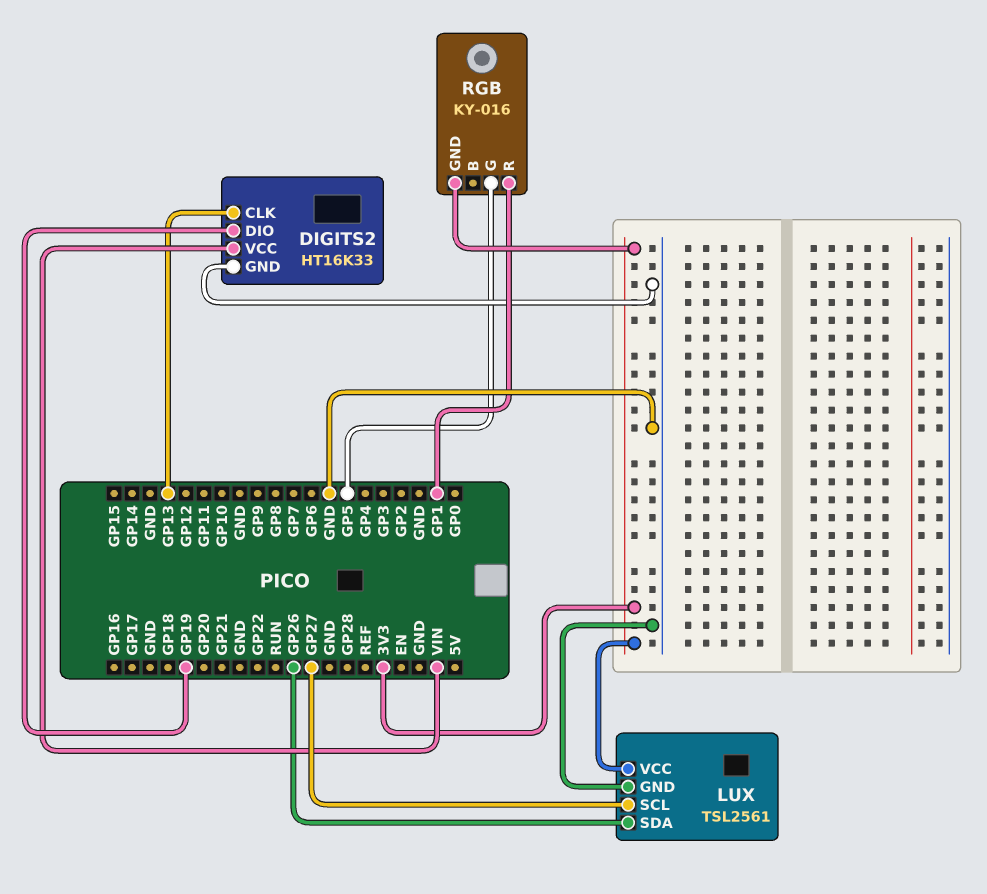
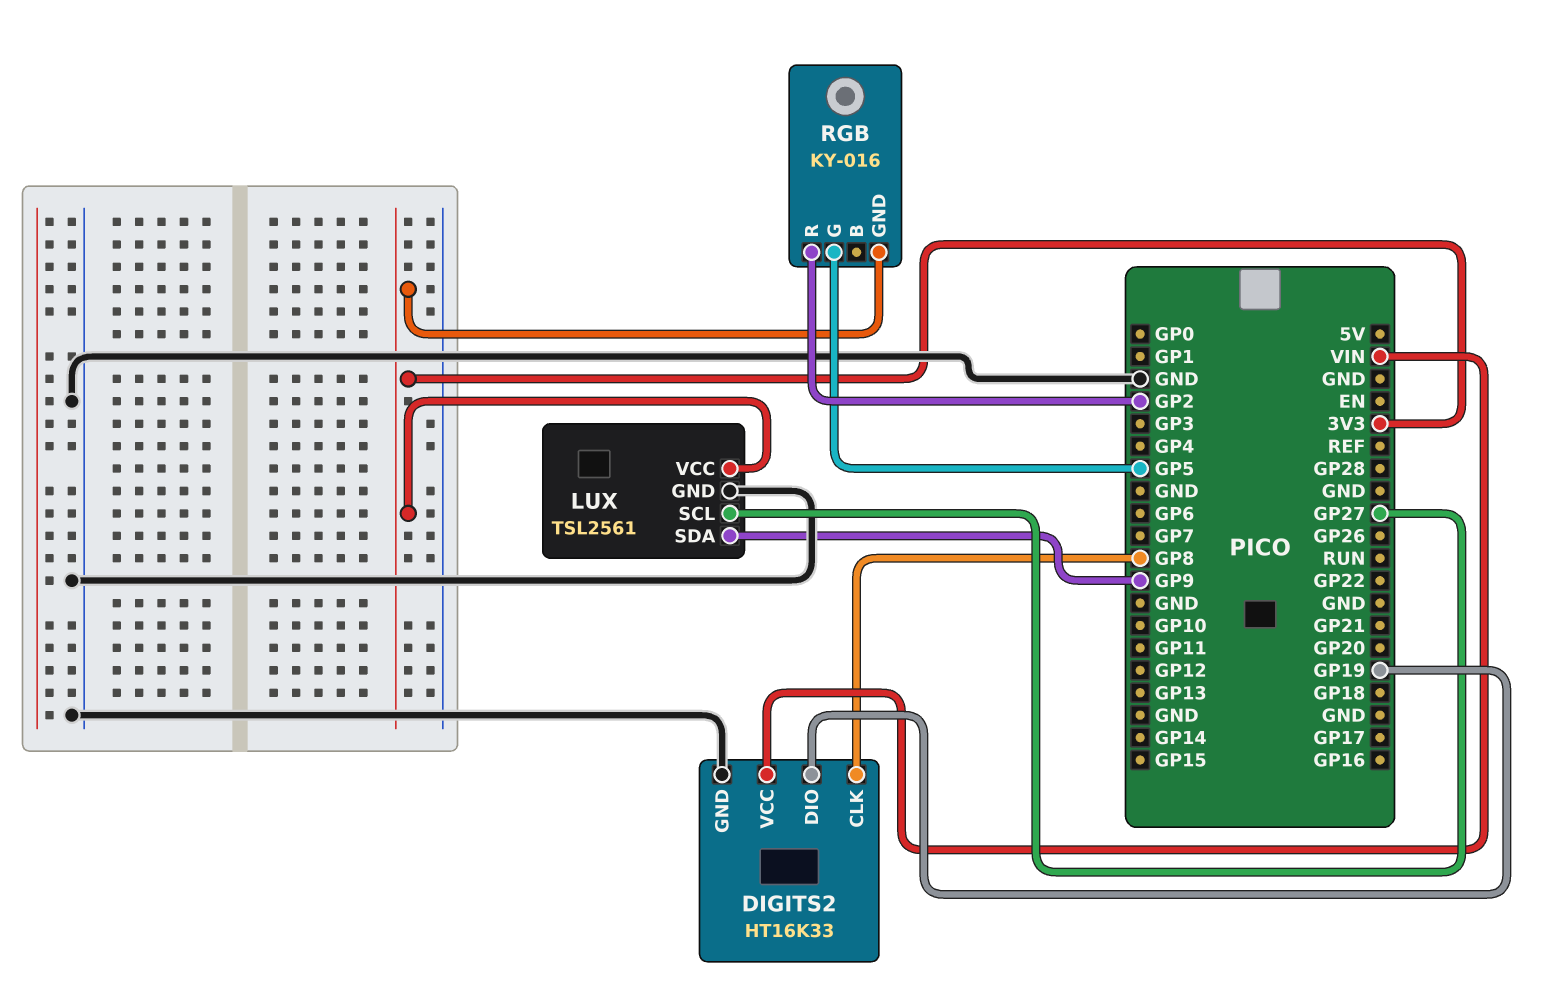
DIGITS2 pin CLK: GP13 -> GP8
LUX pin SDA: GP26 -> GP9
RGB pin R: GP1 -> GP2

